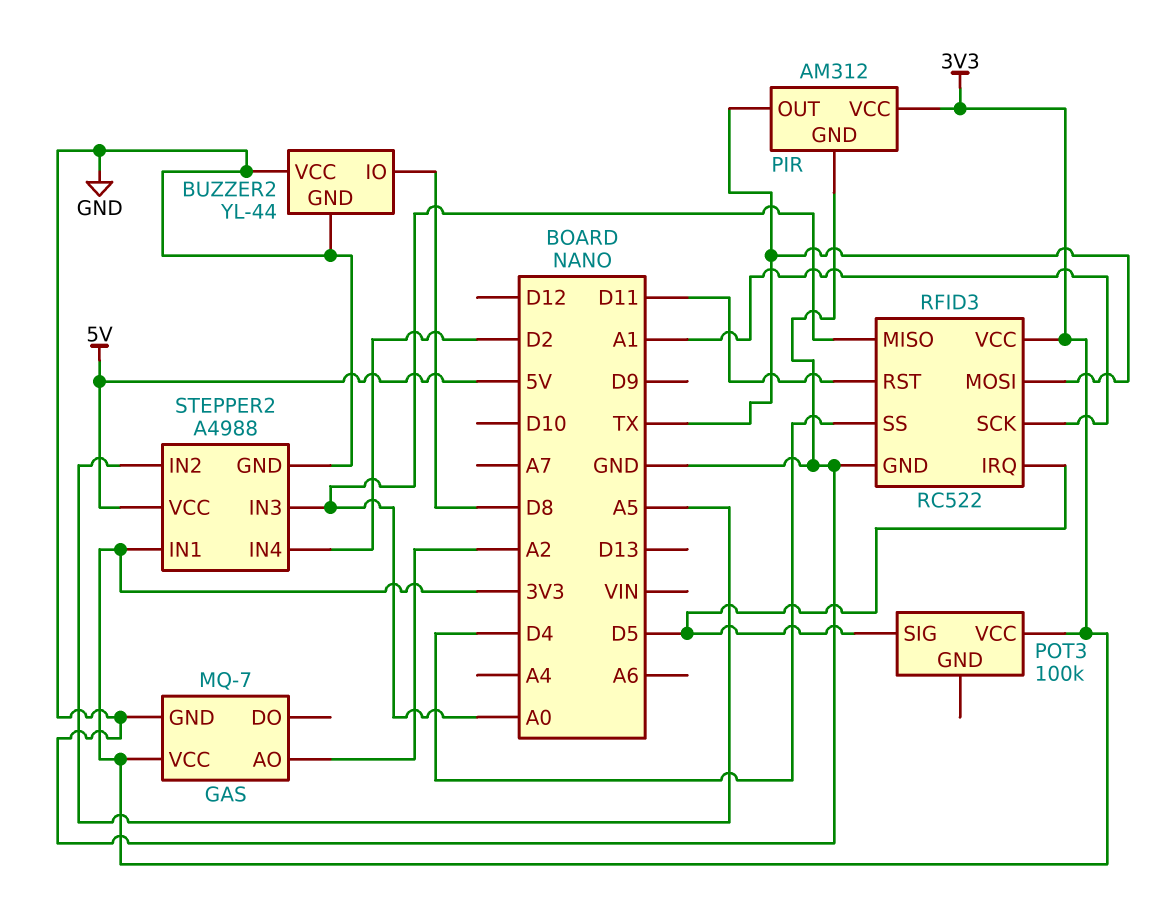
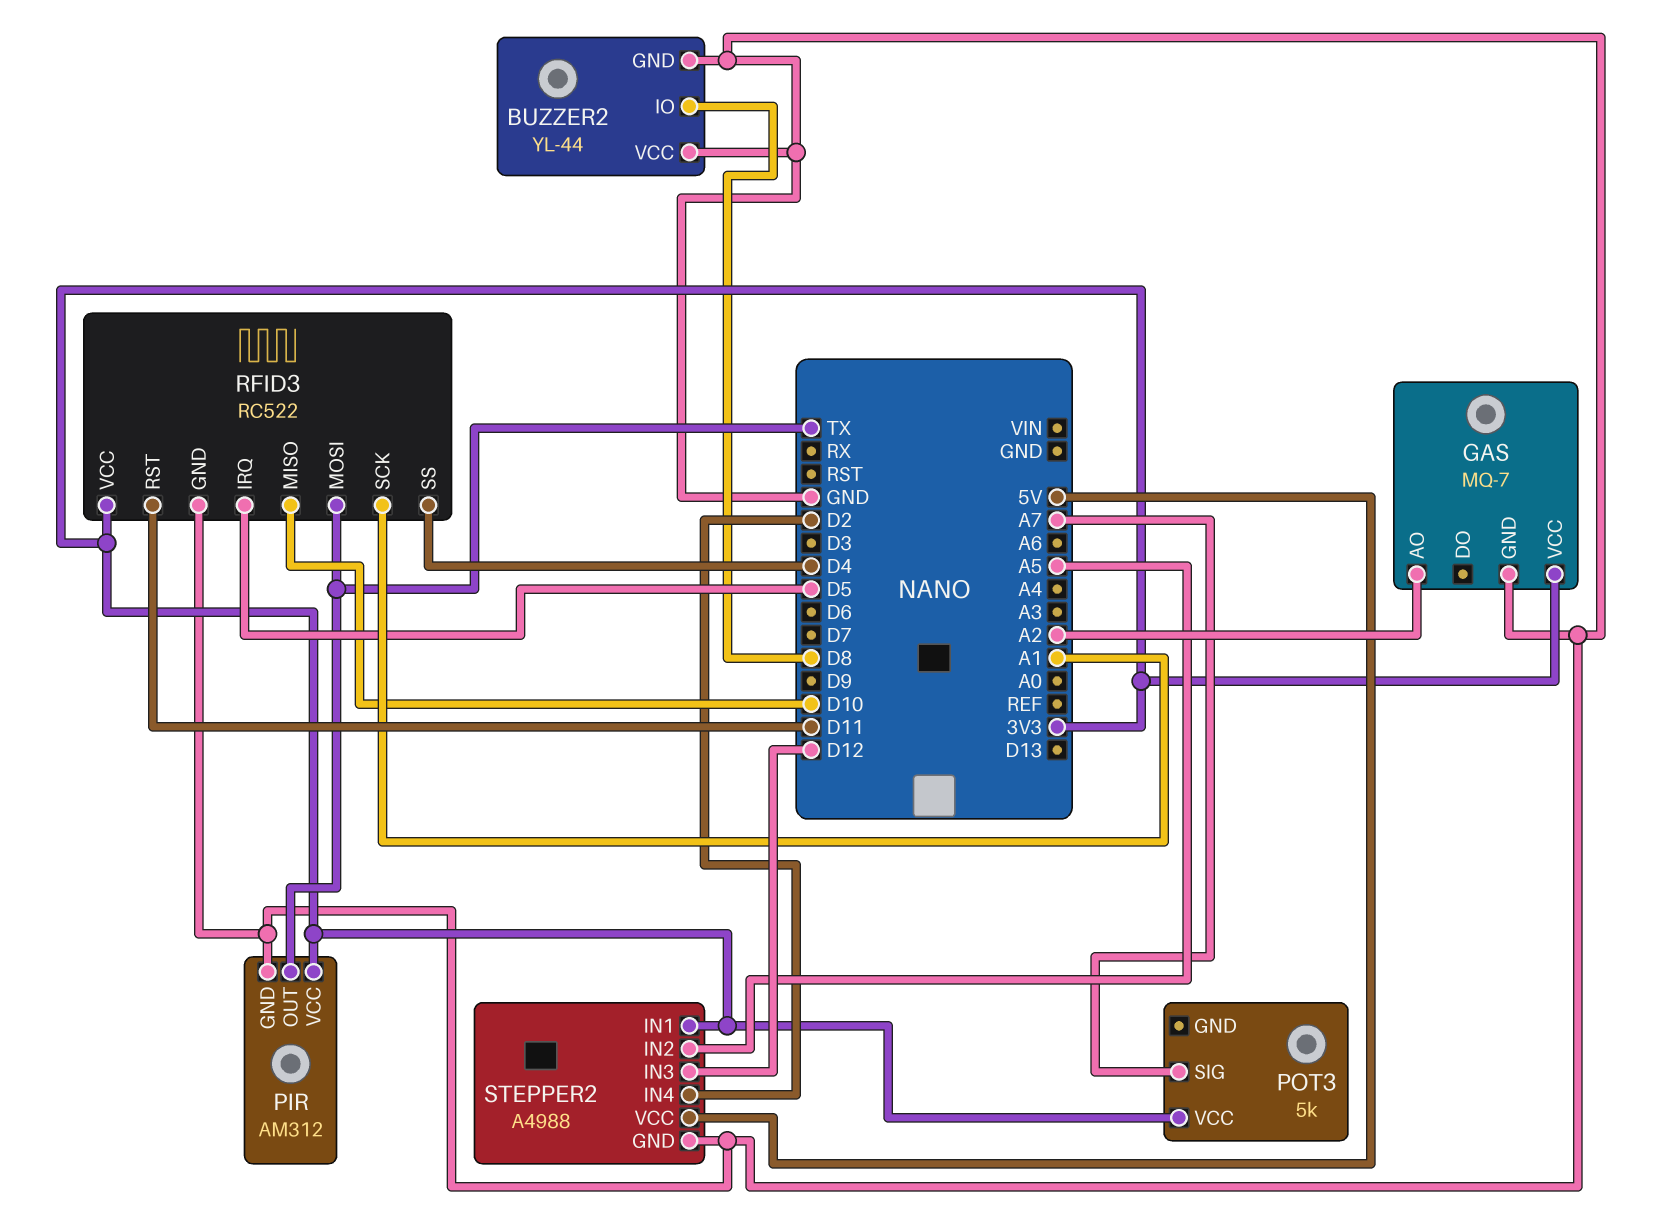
POT3: 100k -> 5k
POT3 pin SIG: D5 -> A7
RFID3 pin MISO: A0 -> D10
STEPPER2 pin IN3: A0 -> D12

